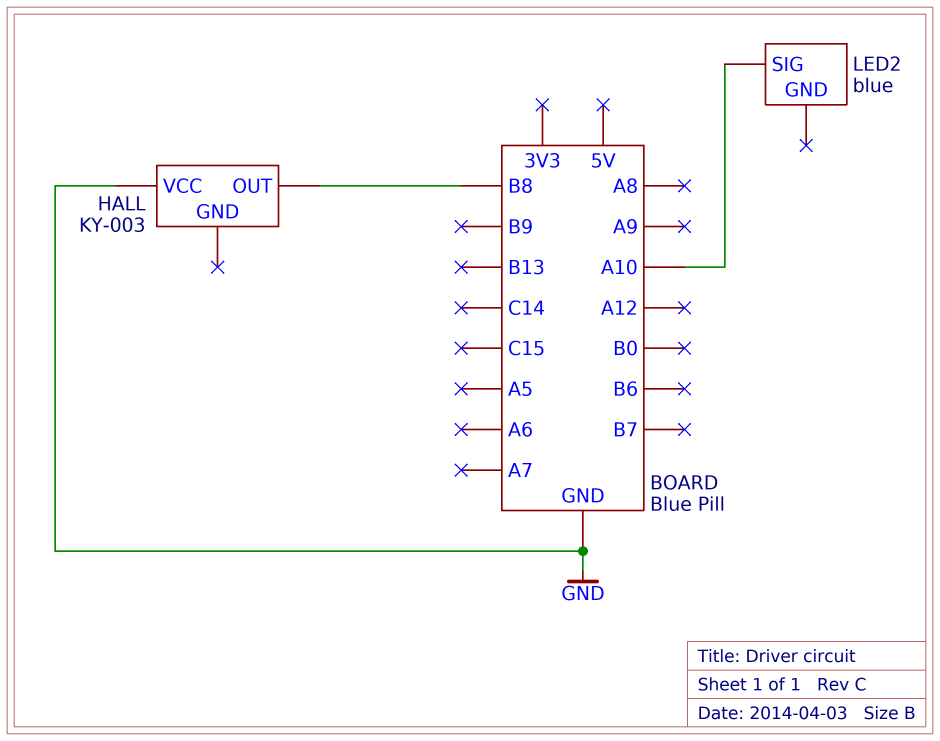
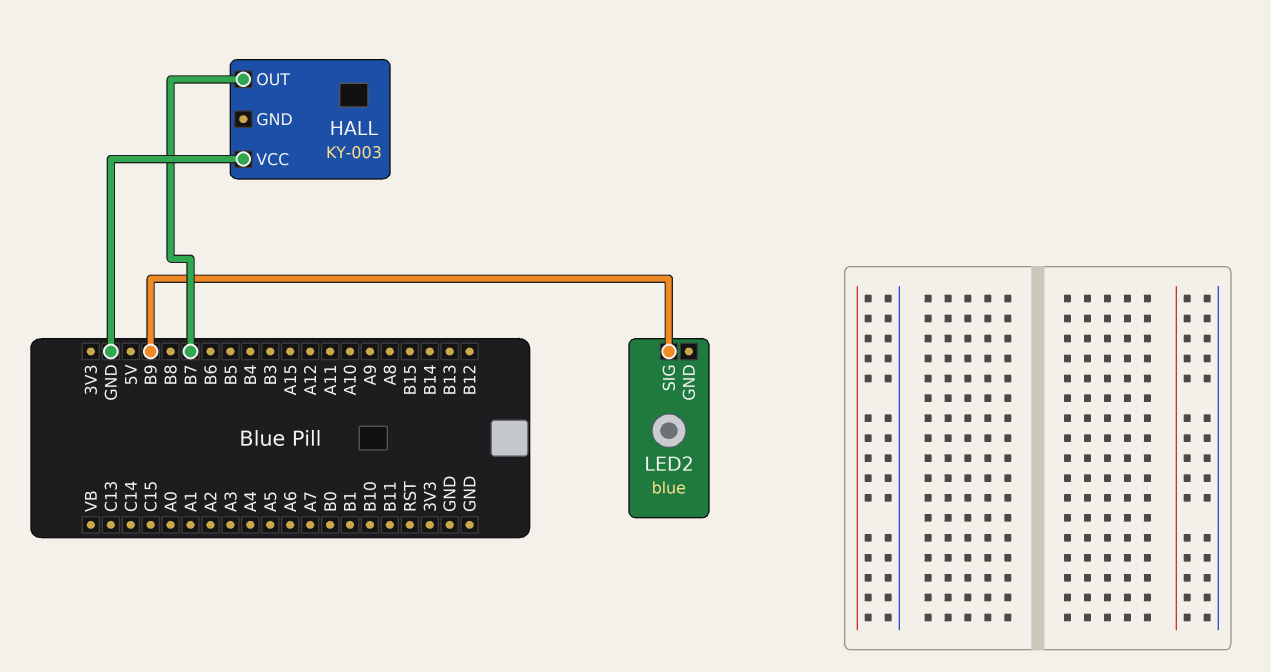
HALL pin OUT: B8 -> B7
LED2 pin SIG: A10 -> B9

